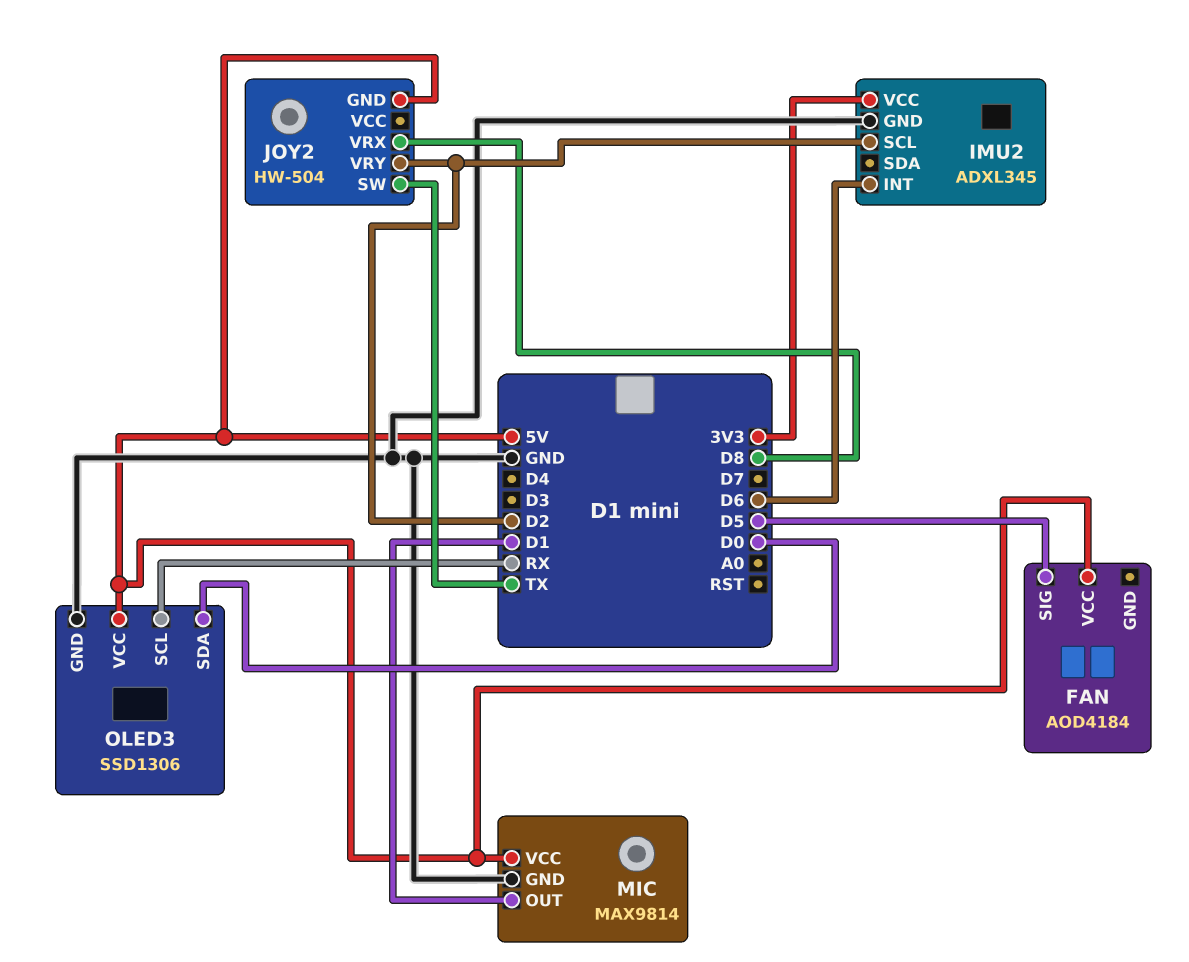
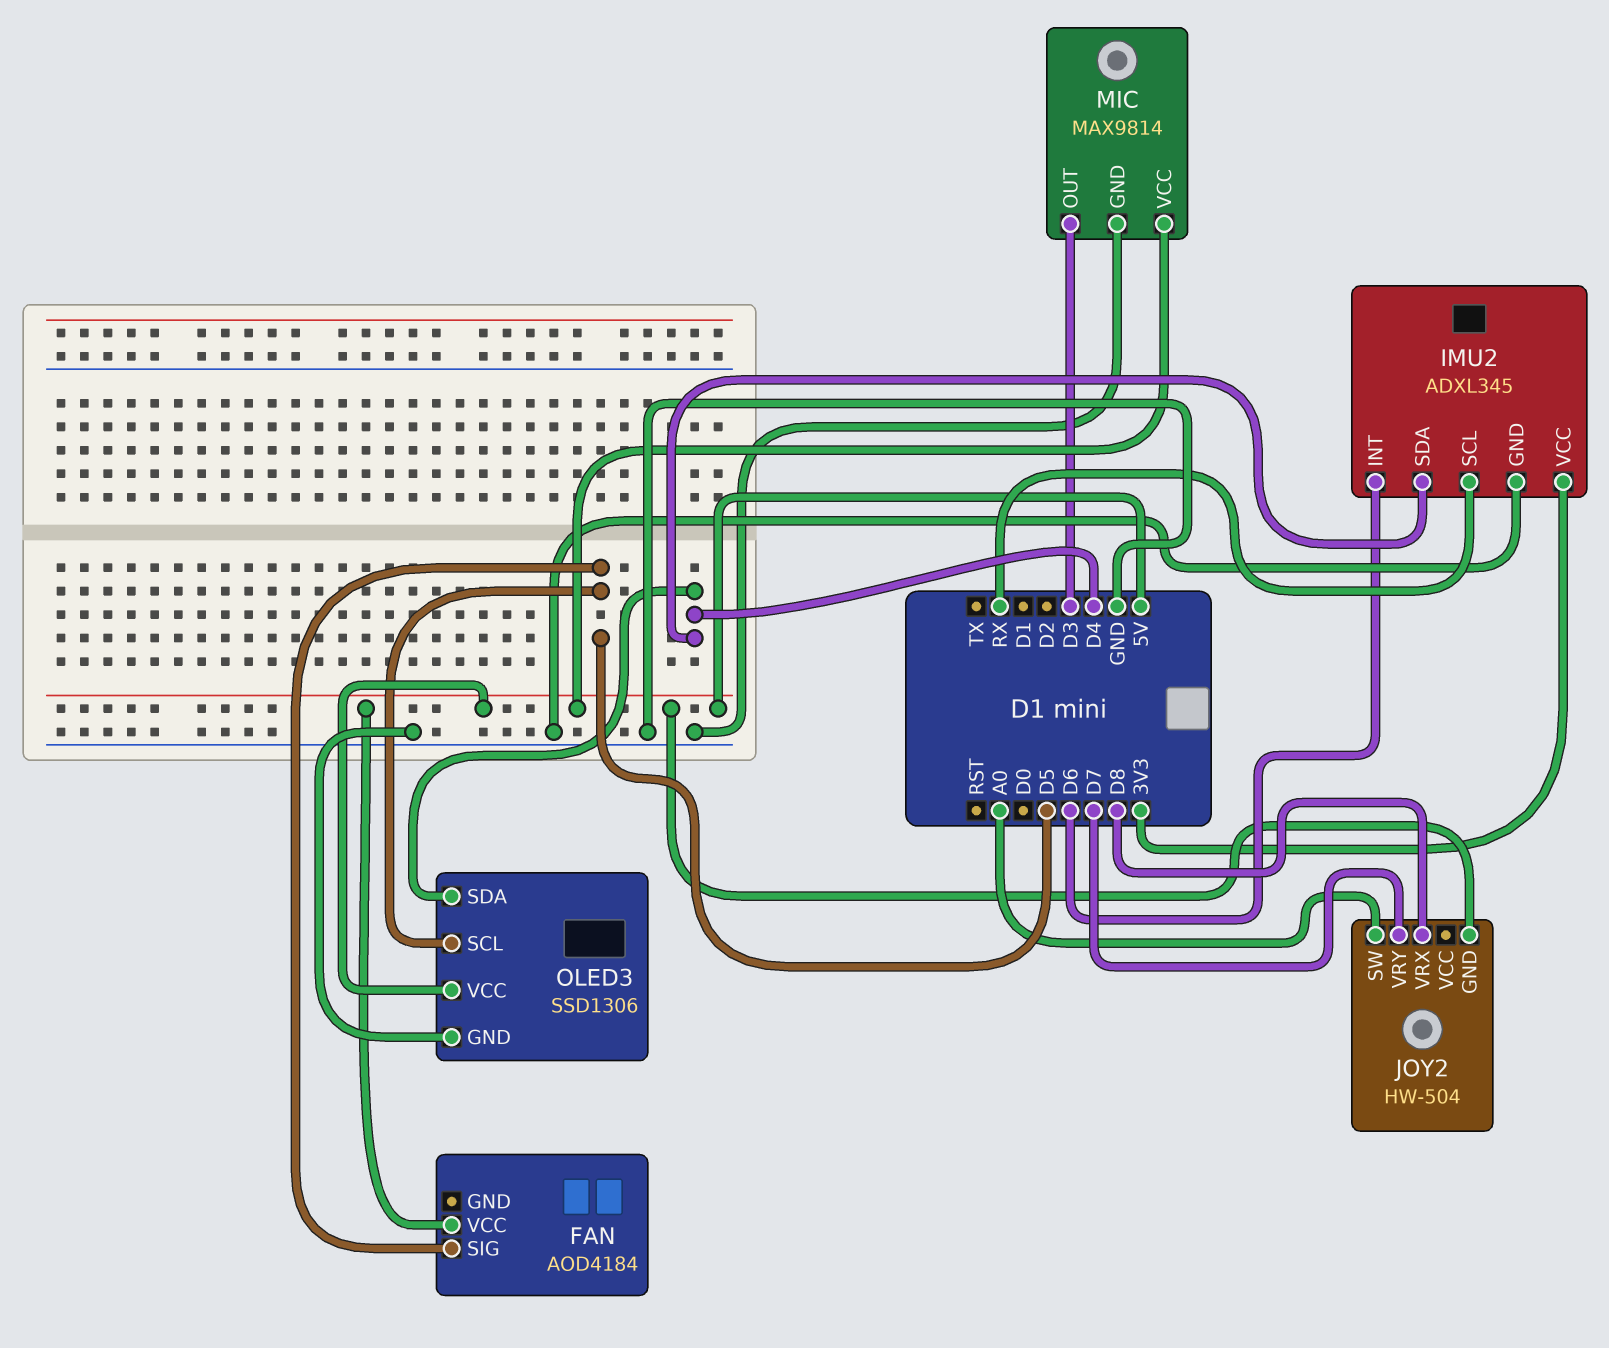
IMU2 pin SCL: D2 -> RX
IMU2 pin SDA: none -> D4
JOY2 pin SW: TX -> A0
JOY2 pin VRY: D2 -> D7
MIC pin OUT: D1 -> D3
OLED3 pin SCL: RX -> D5
OLED3 pin SDA: D0 -> D4

